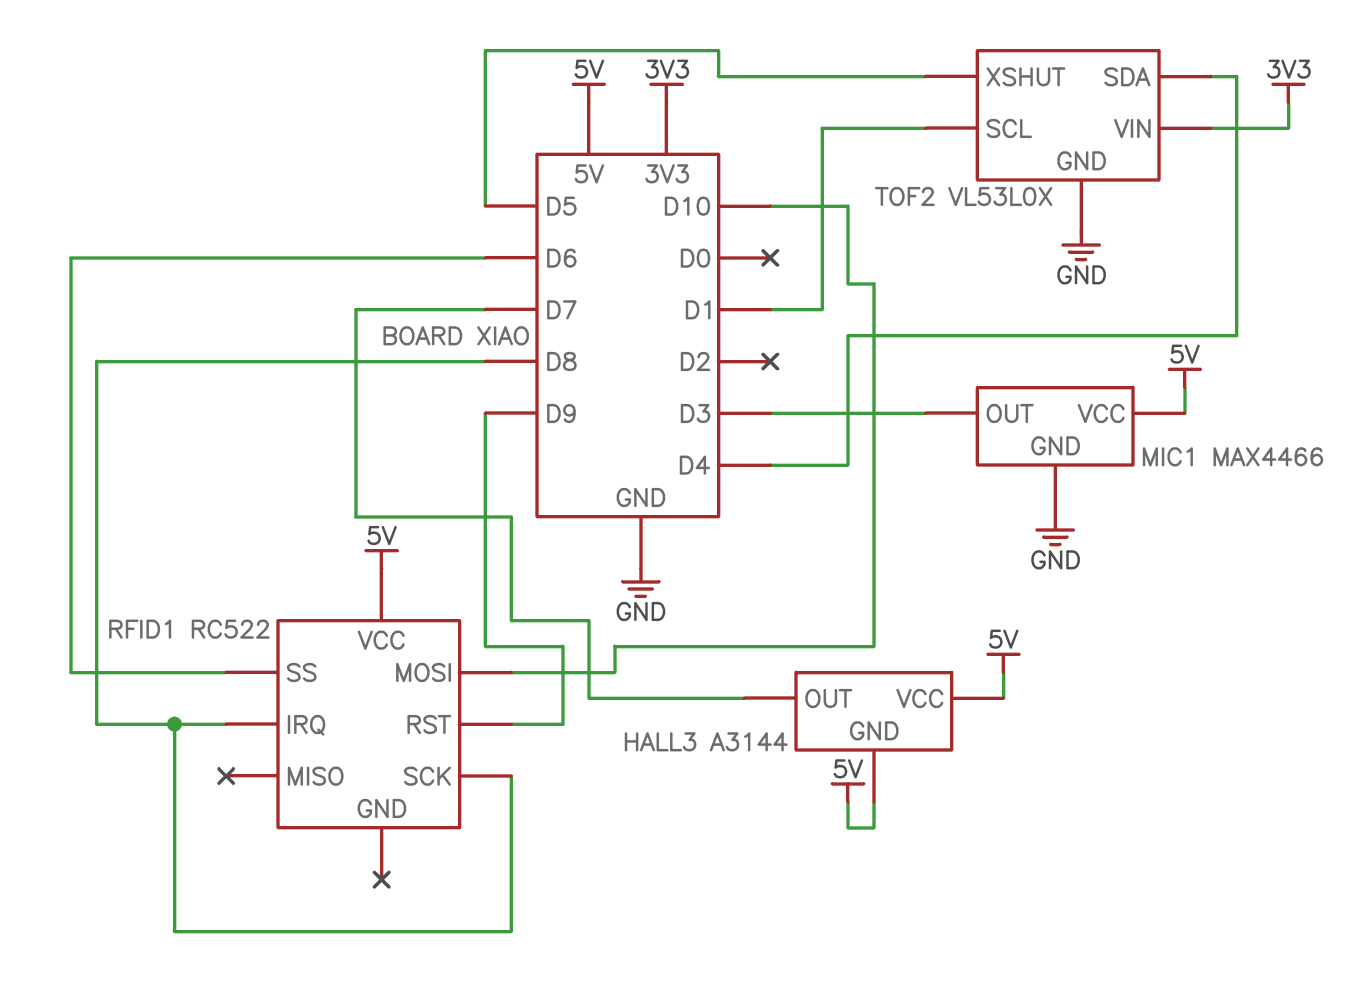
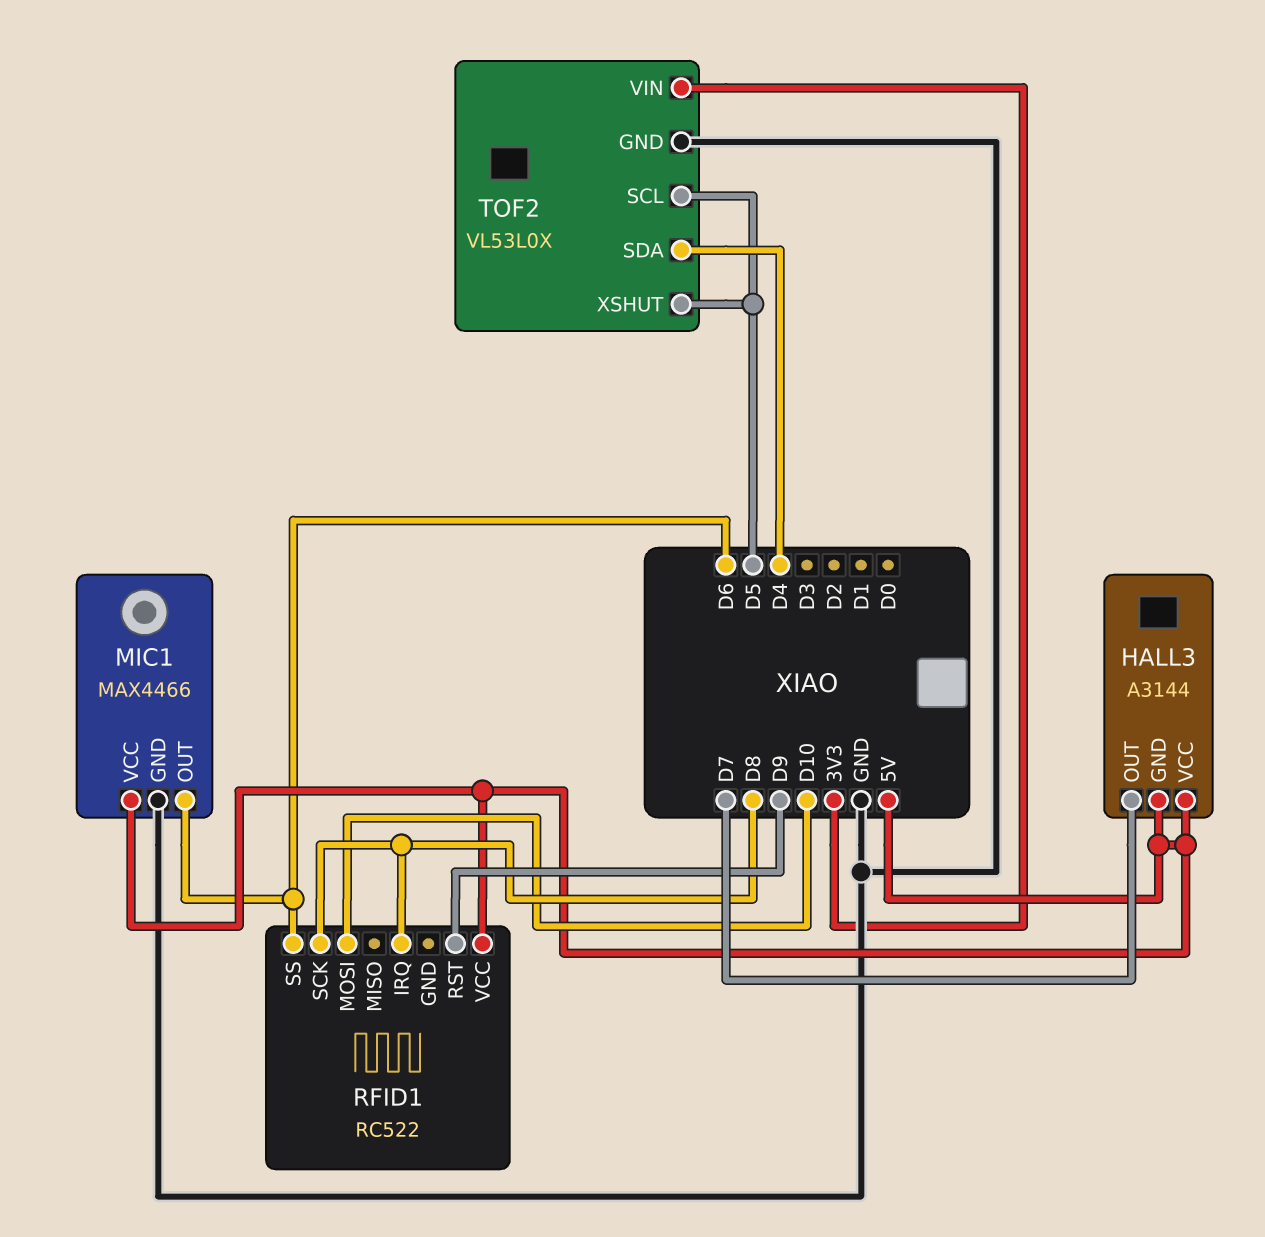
MIC1 pin OUT: D3 -> D6
TOF2 pin SCL: D1 -> D5

